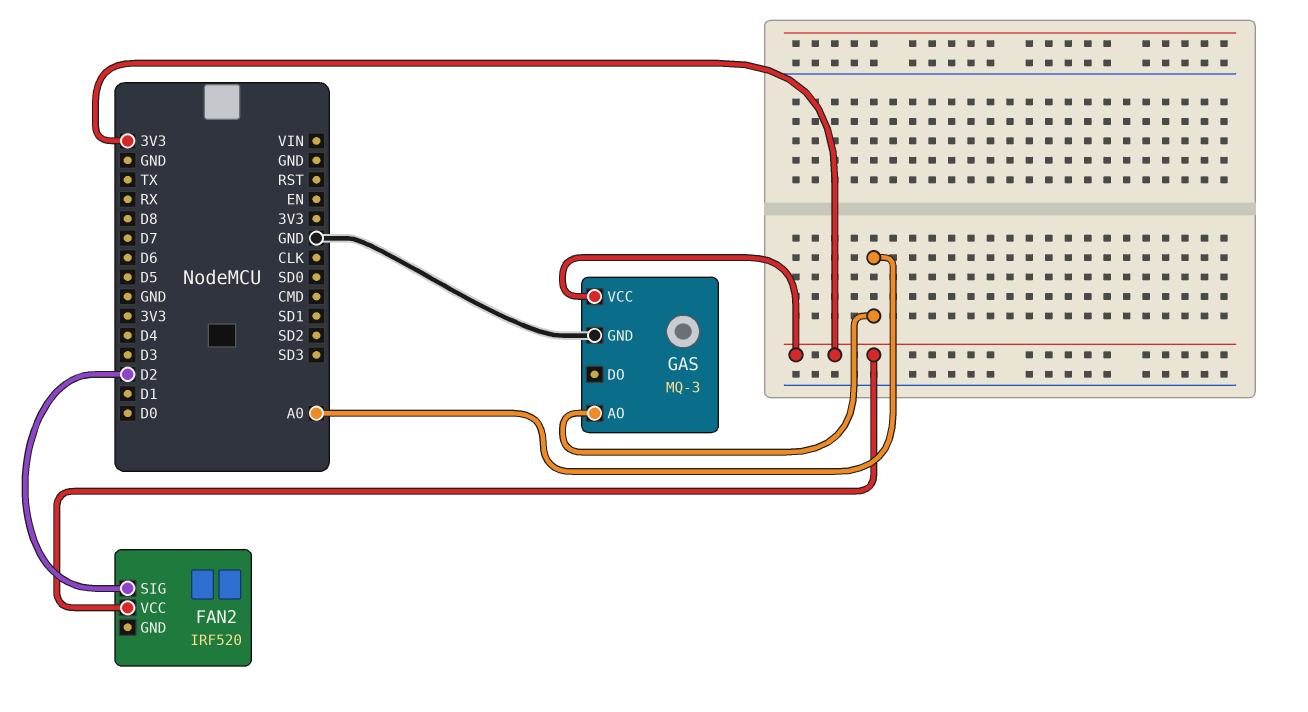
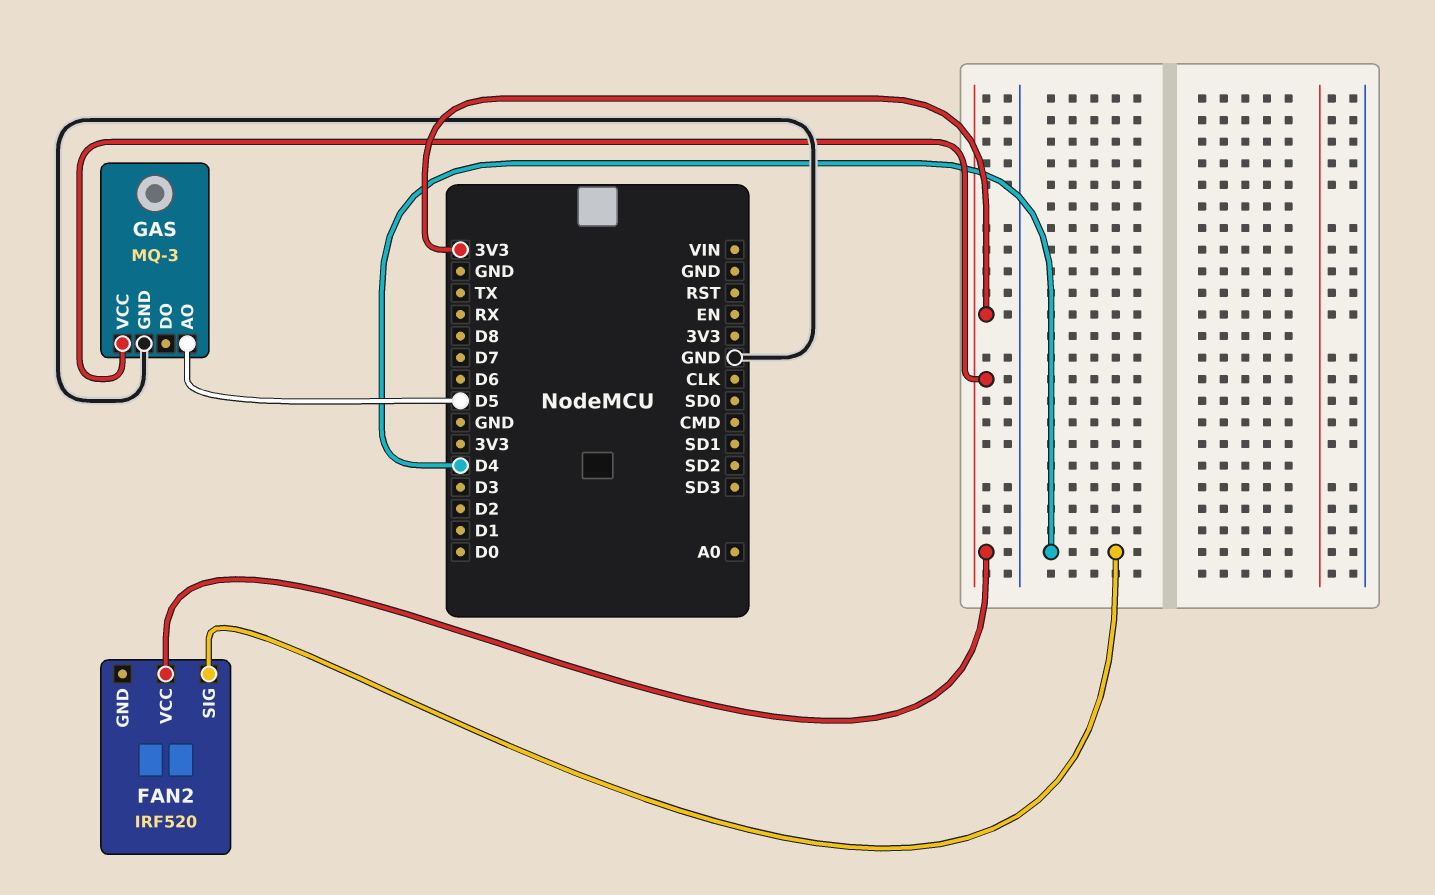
FAN2 pin SIG: D2 -> D4
GAS pin AO: A0 -> D5

